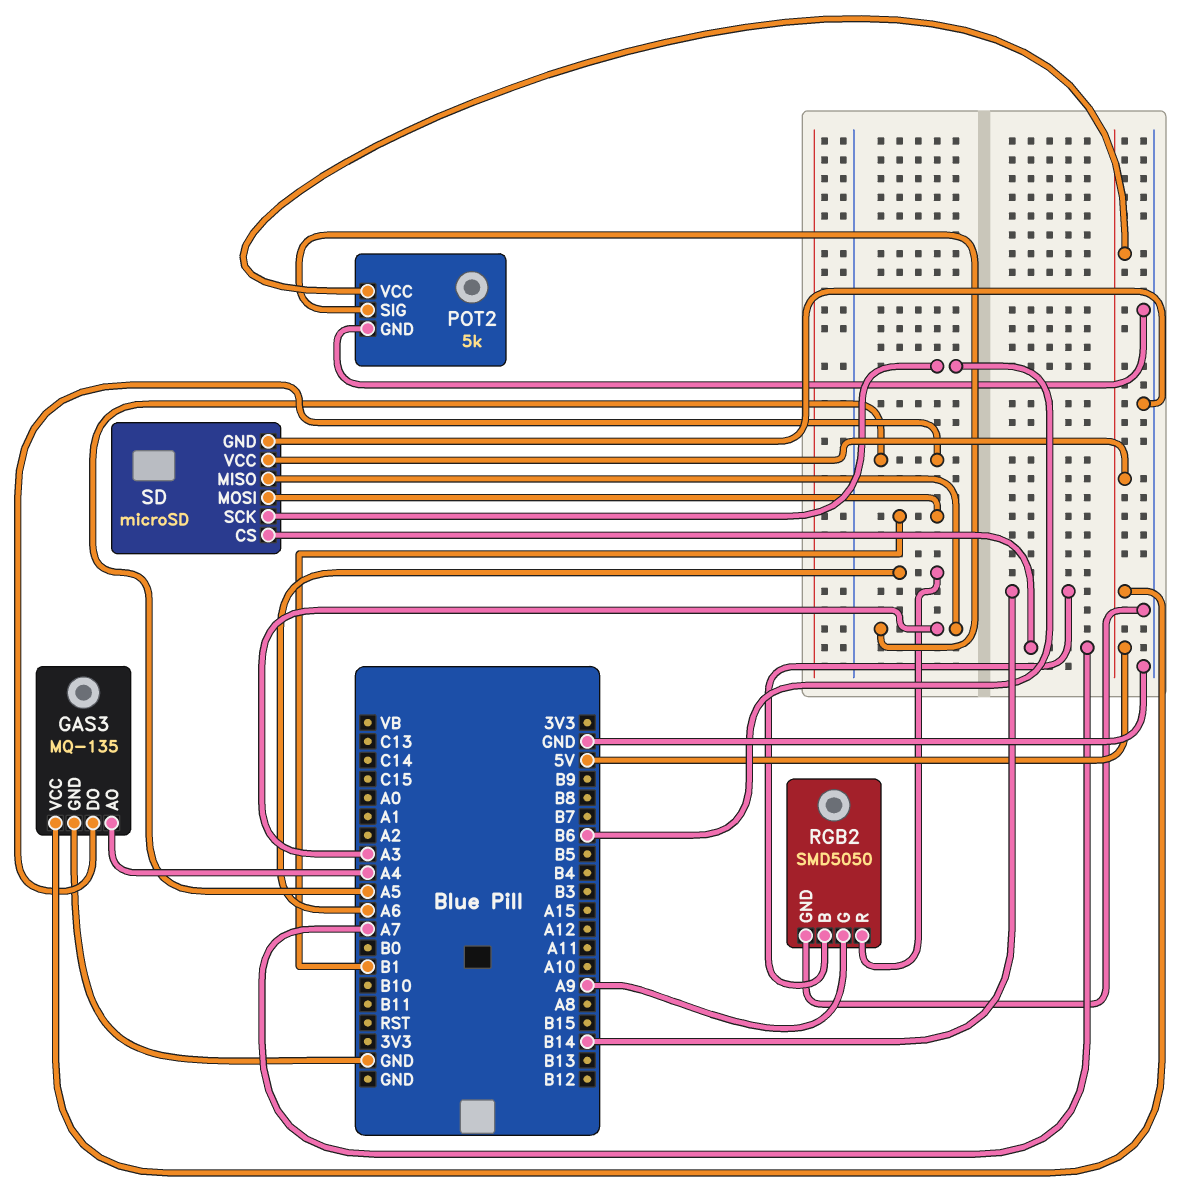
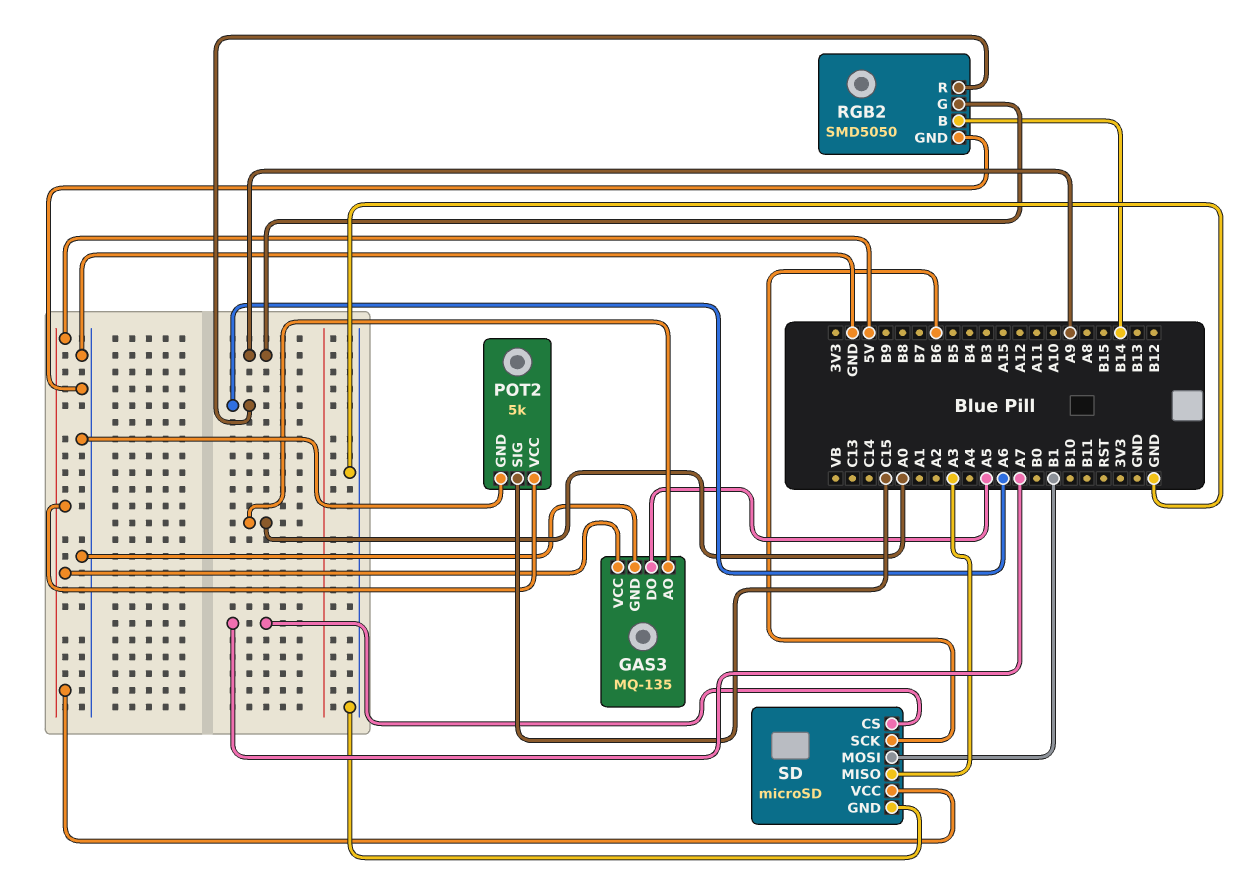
GAS3 pin AO: A4 -> A0
POT2 pin SIG: A3 -> C15

